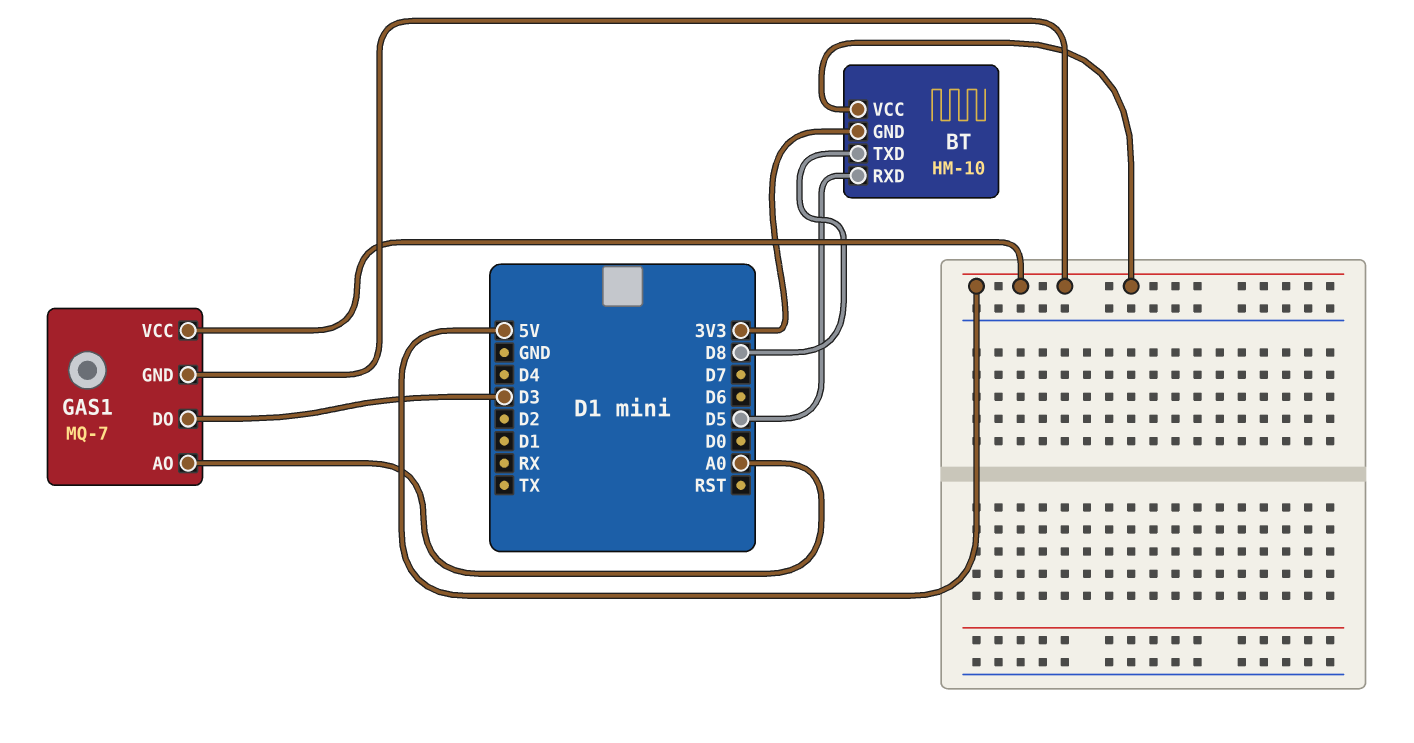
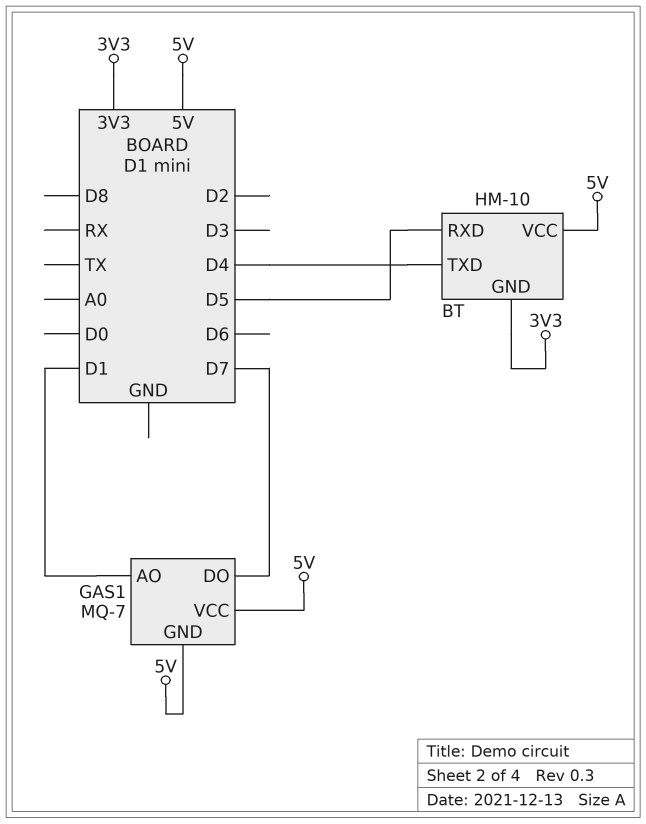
BT pin TXD: D8 -> D4
GAS1 pin AO: A0 -> D1
GAS1 pin DO: D3 -> D7

